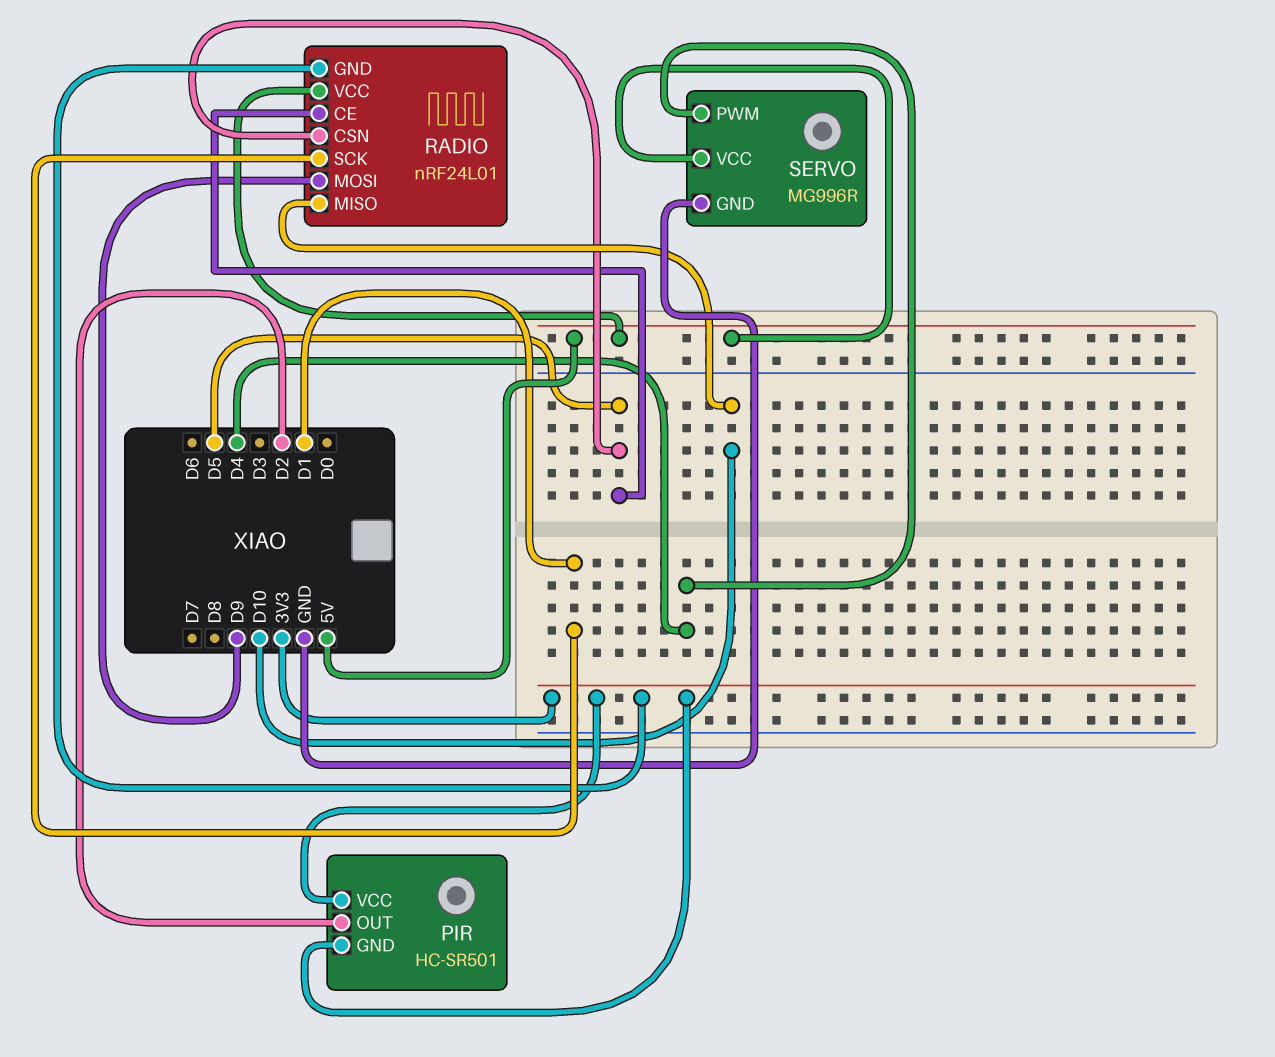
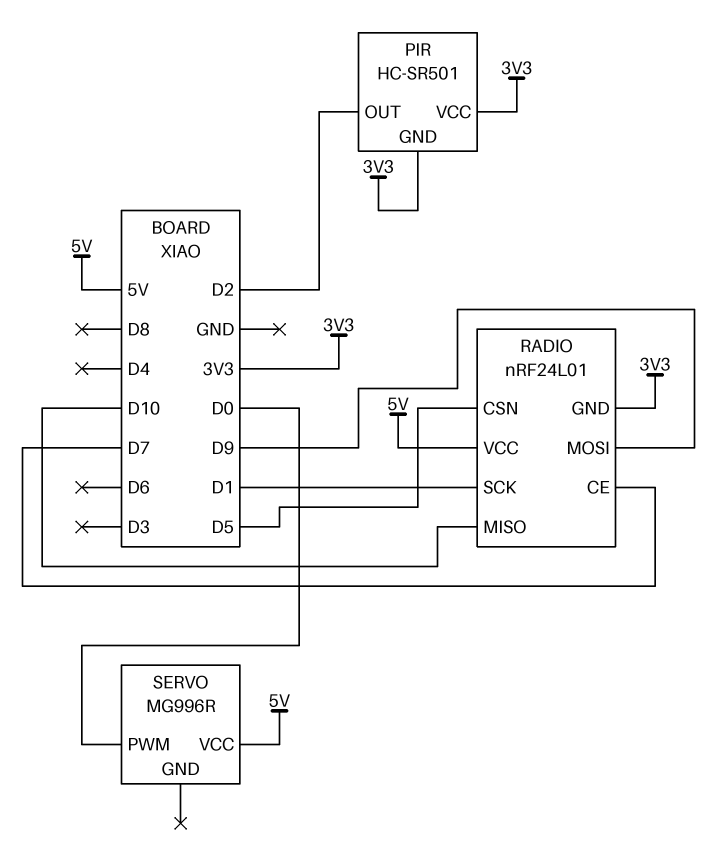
RADIO pin CE: D5 -> D7
SERVO pin GND: GND -> none
SERVO pin PWM: D4 -> D0

